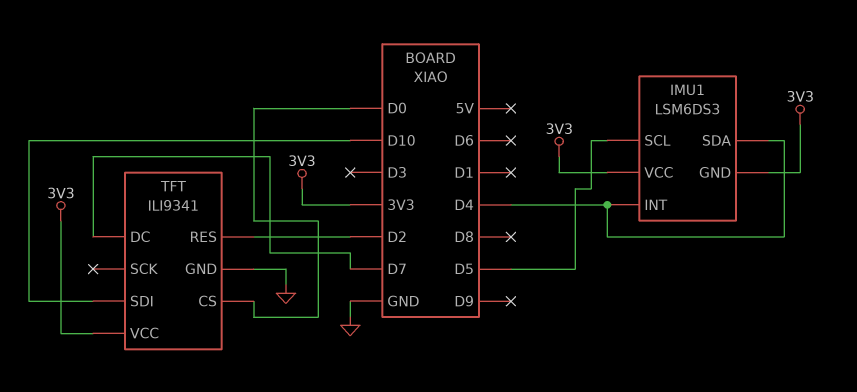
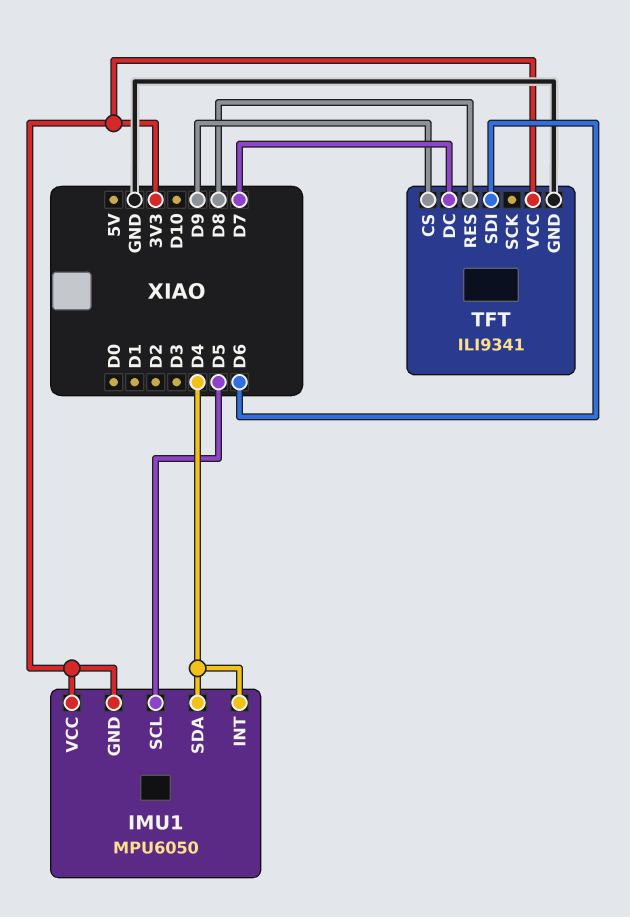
IMU1: LSM6DS3 -> MPU6050
TFT pin CS: D0 -> D9
TFT pin RES: D2 -> D8
TFT pin SDI: D10 -> D6

